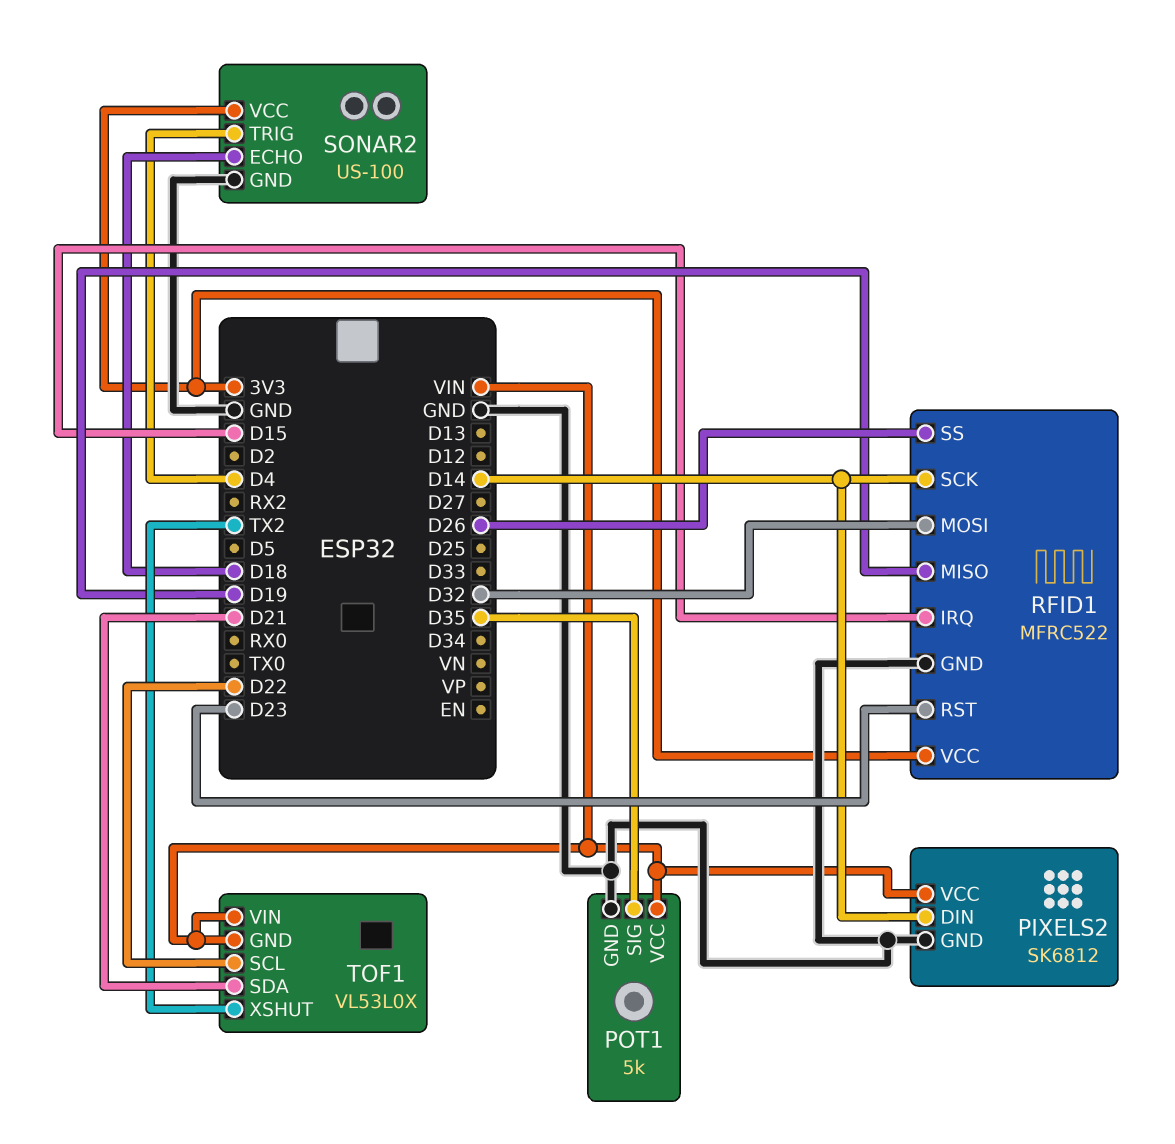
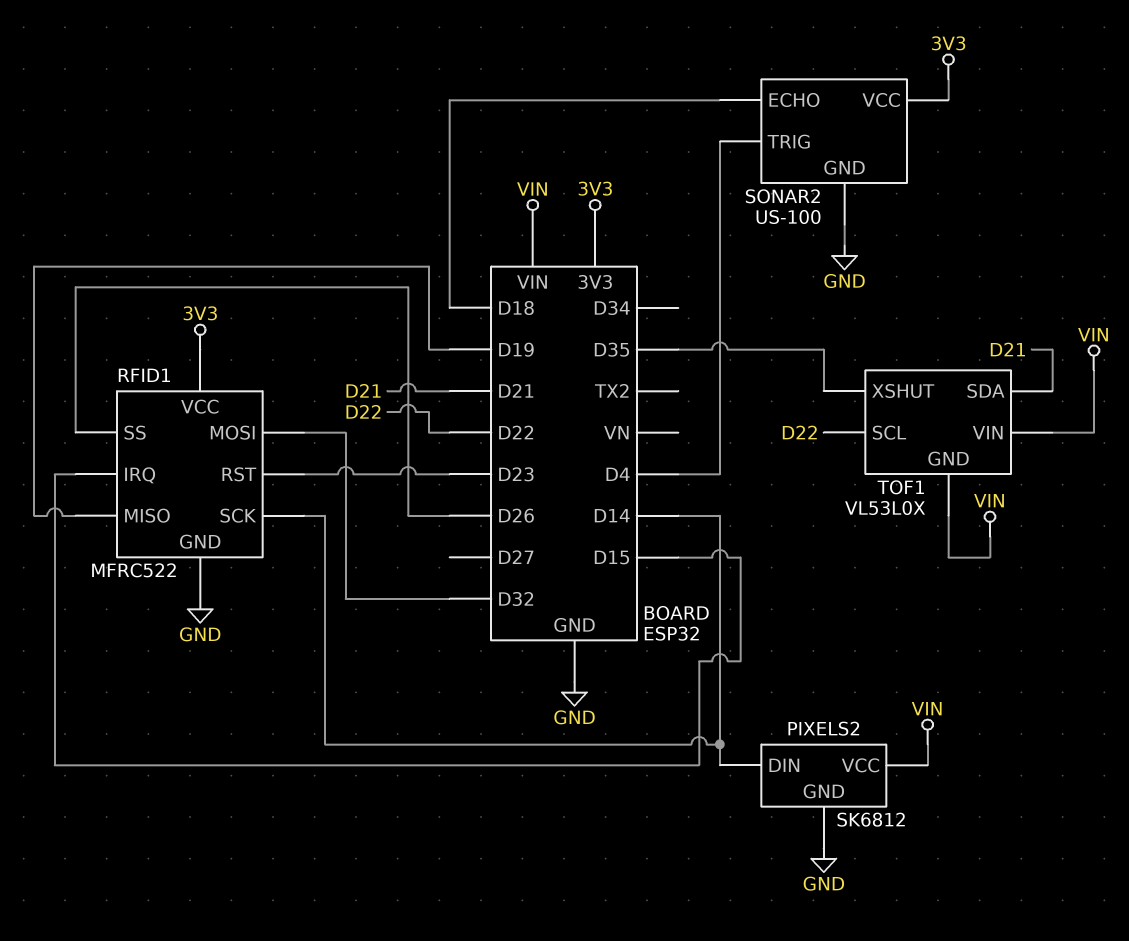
POT1: 5k -> none
POT1 pin GND: GND -> none
POT1 pin SIG: D35 -> none
POT1 pin VCC: VIN -> none
TOF1 pin XSHUT: TX2 -> D35

